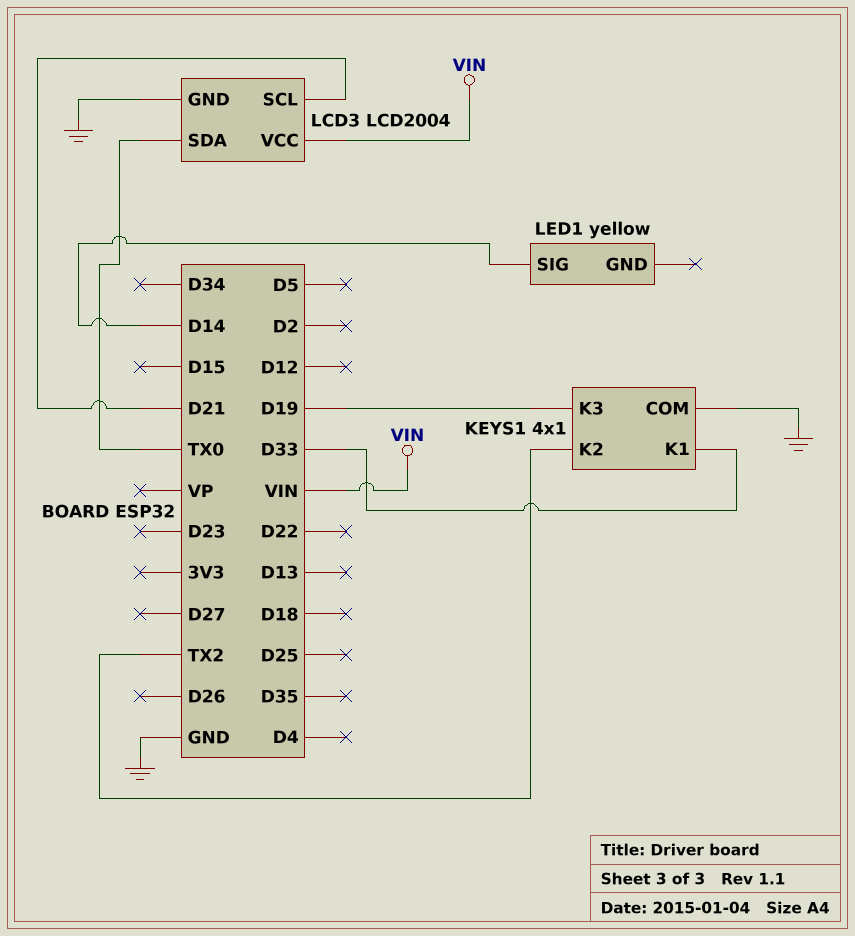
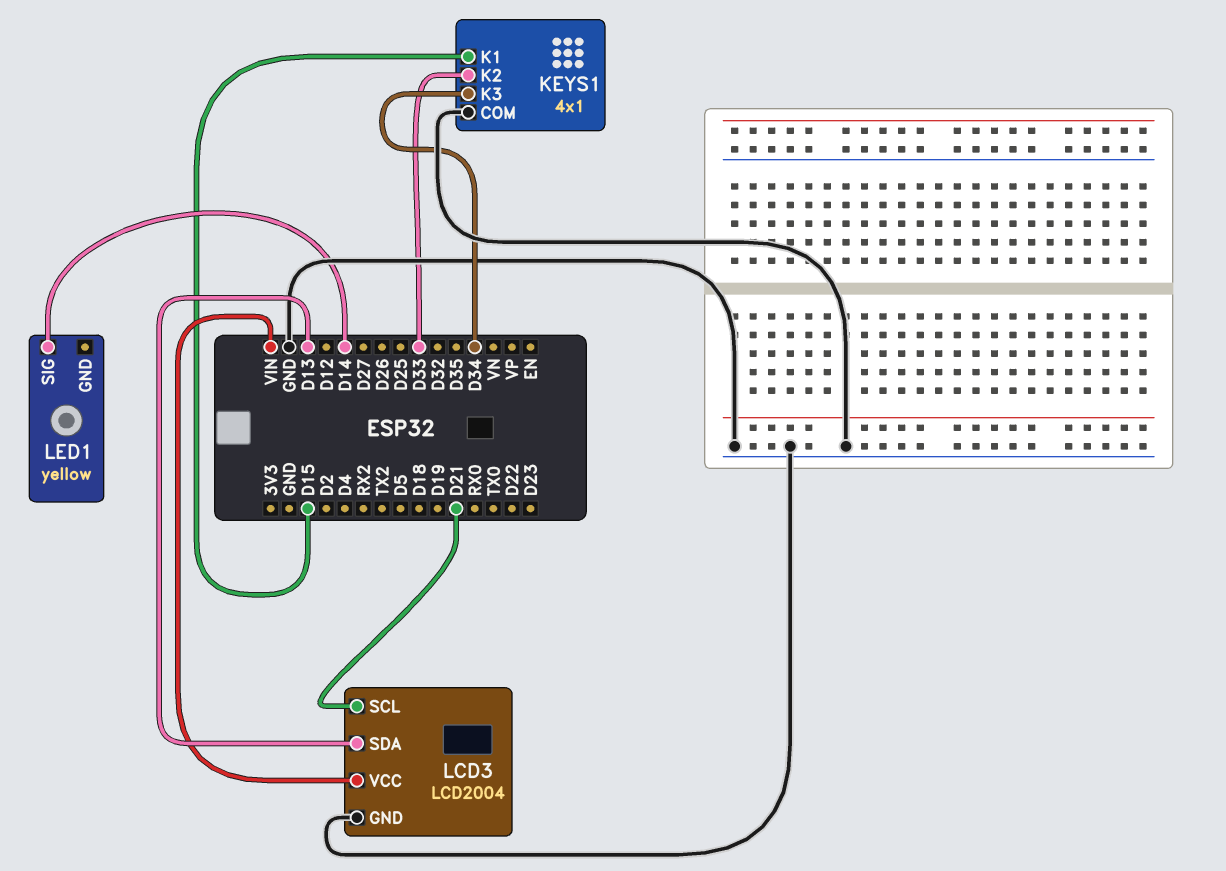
KEYS1 pin K1: D33 -> D15
KEYS1 pin K2: TX2 -> D33
KEYS1 pin K3: D19 -> D34
LCD3 pin SDA: TX0 -> D13

